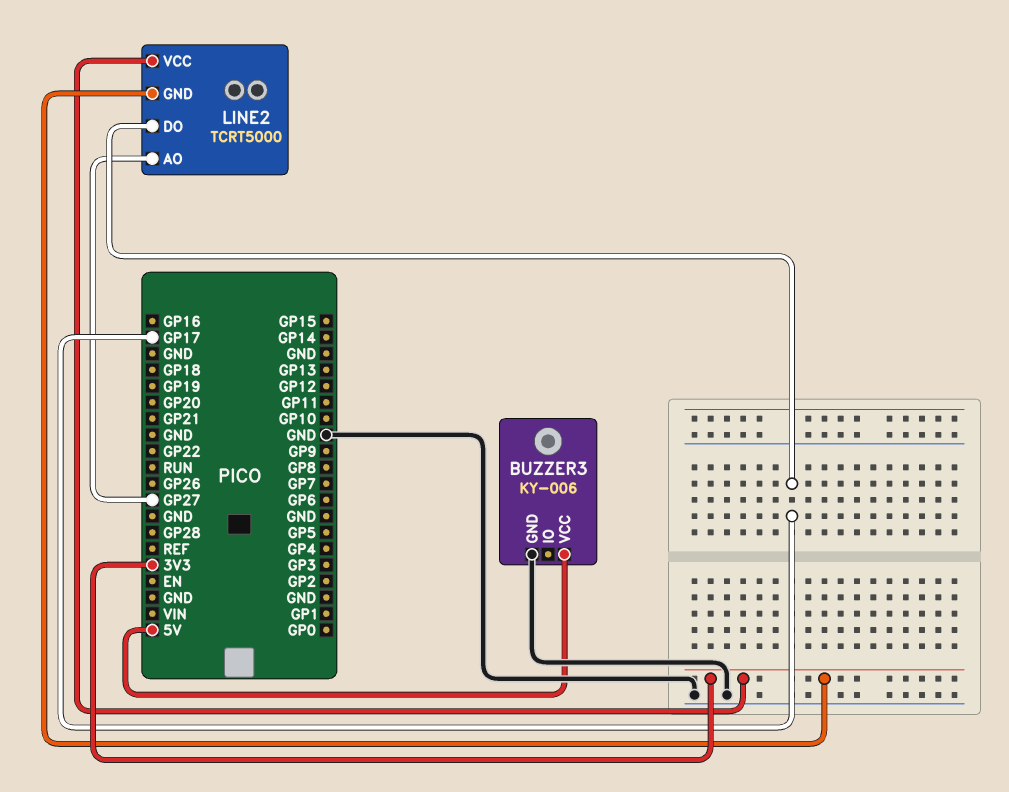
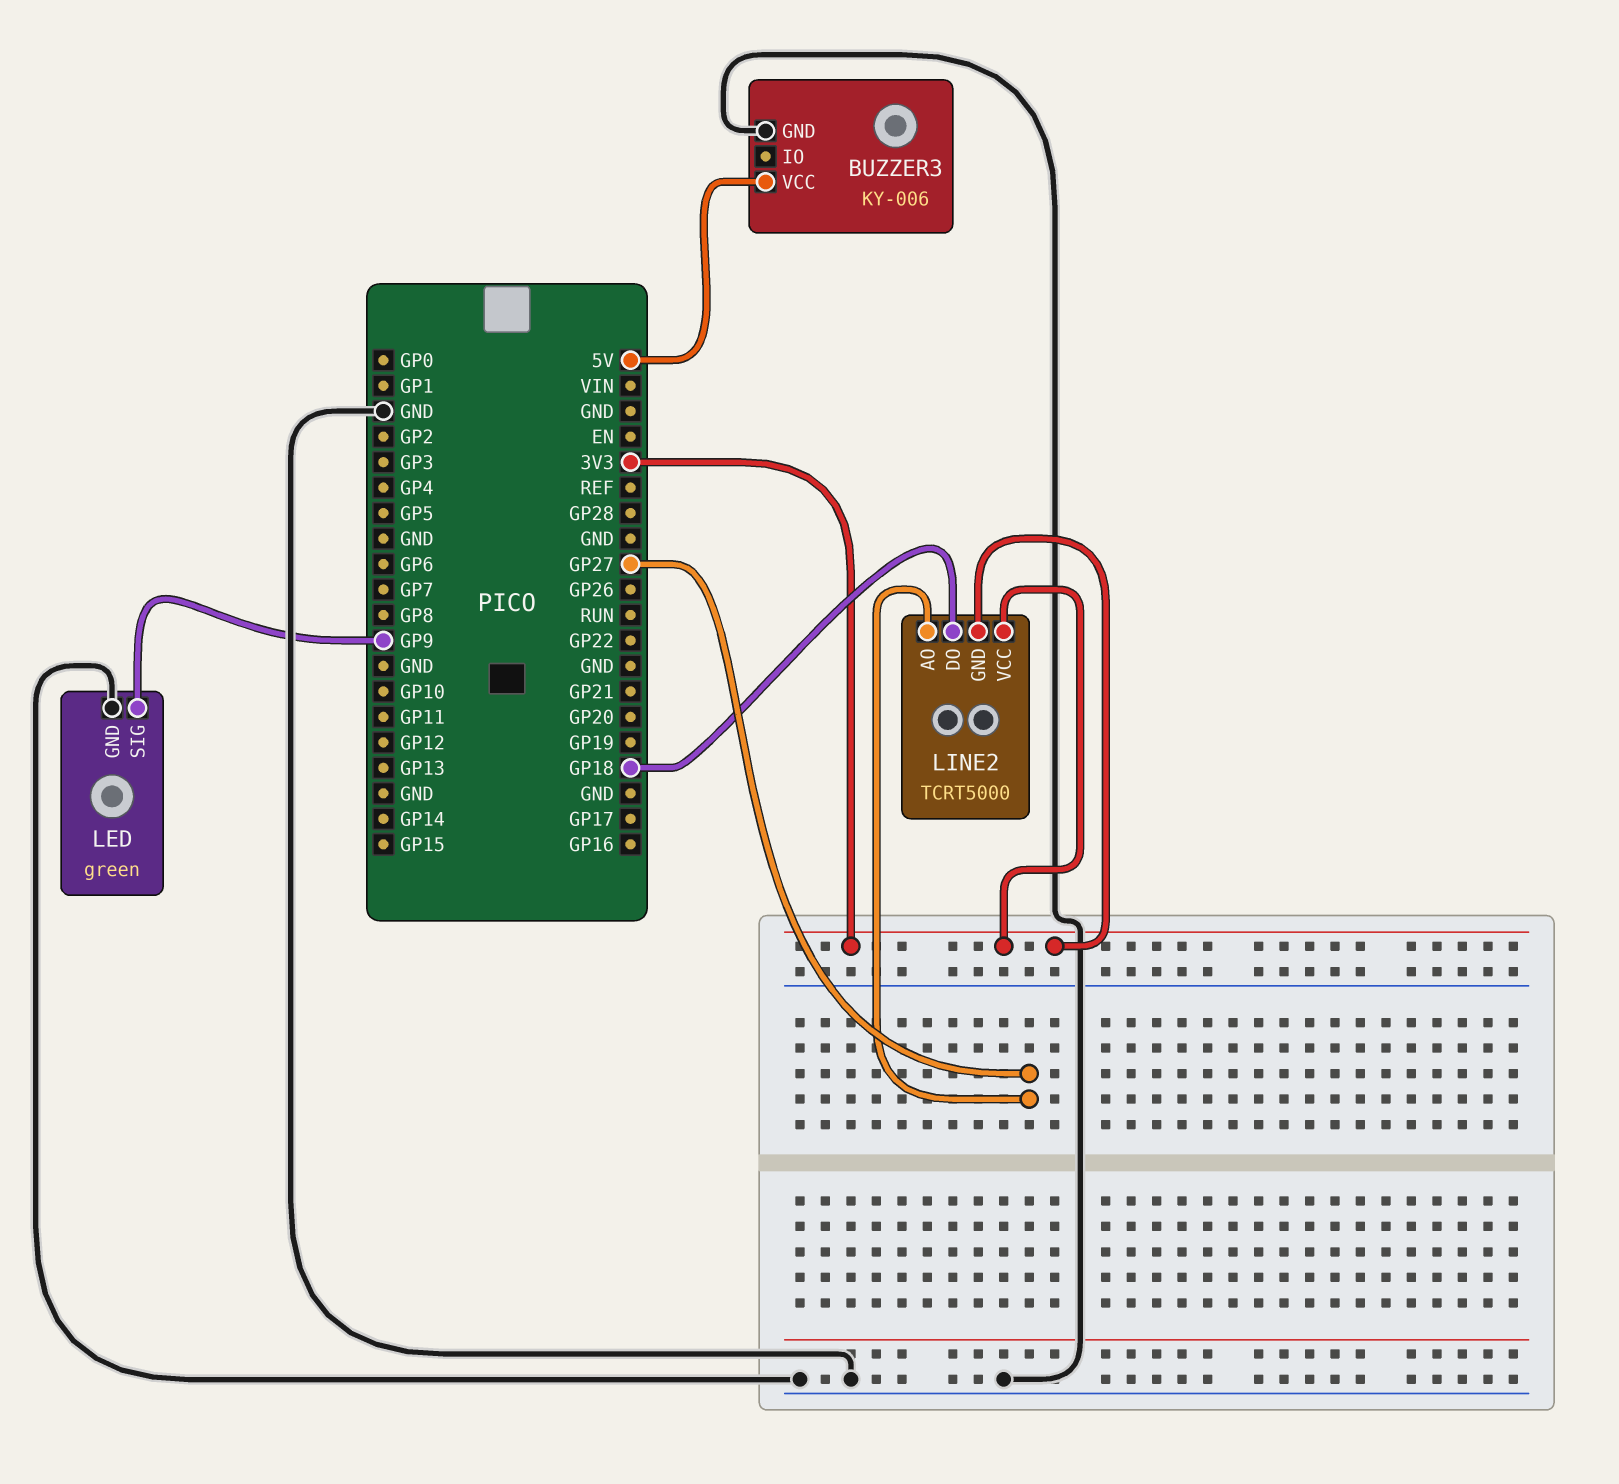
LED: none -> green
LED pin GND: none -> GND
LED pin SIG: none -> GP9
LINE2 pin DO: GP17 -> GP18

